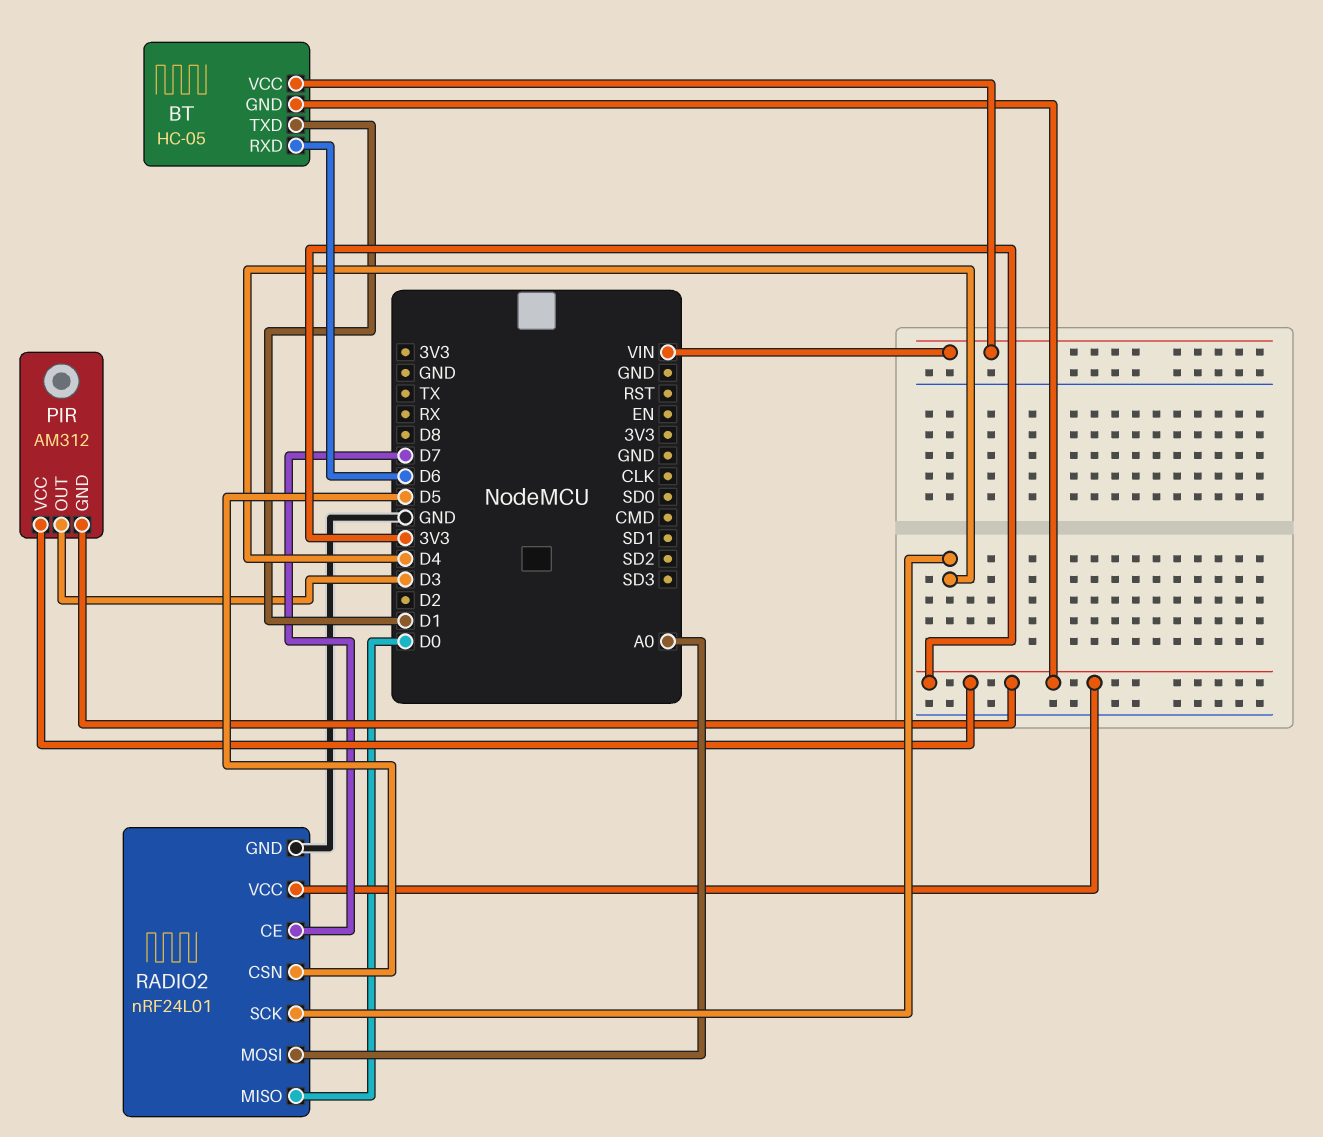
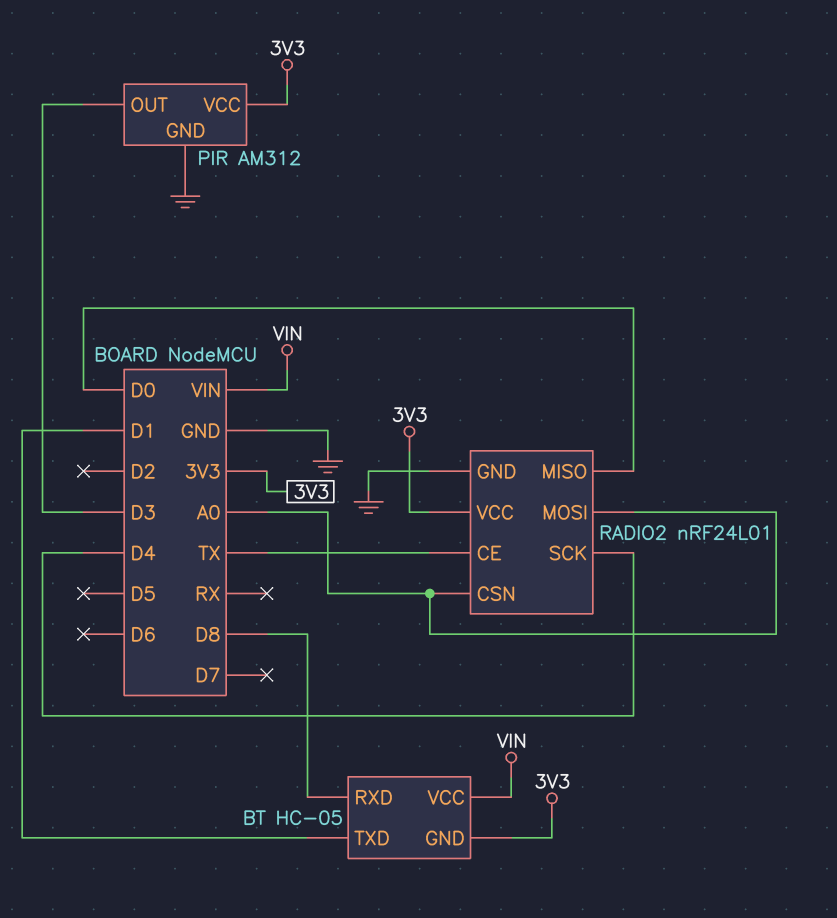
BT pin RXD: D6 -> D8
PIR pin GND: 3V3 -> GND
RADIO2 pin CE: D7 -> TX
RADIO2 pin CSN: D5 -> A0

